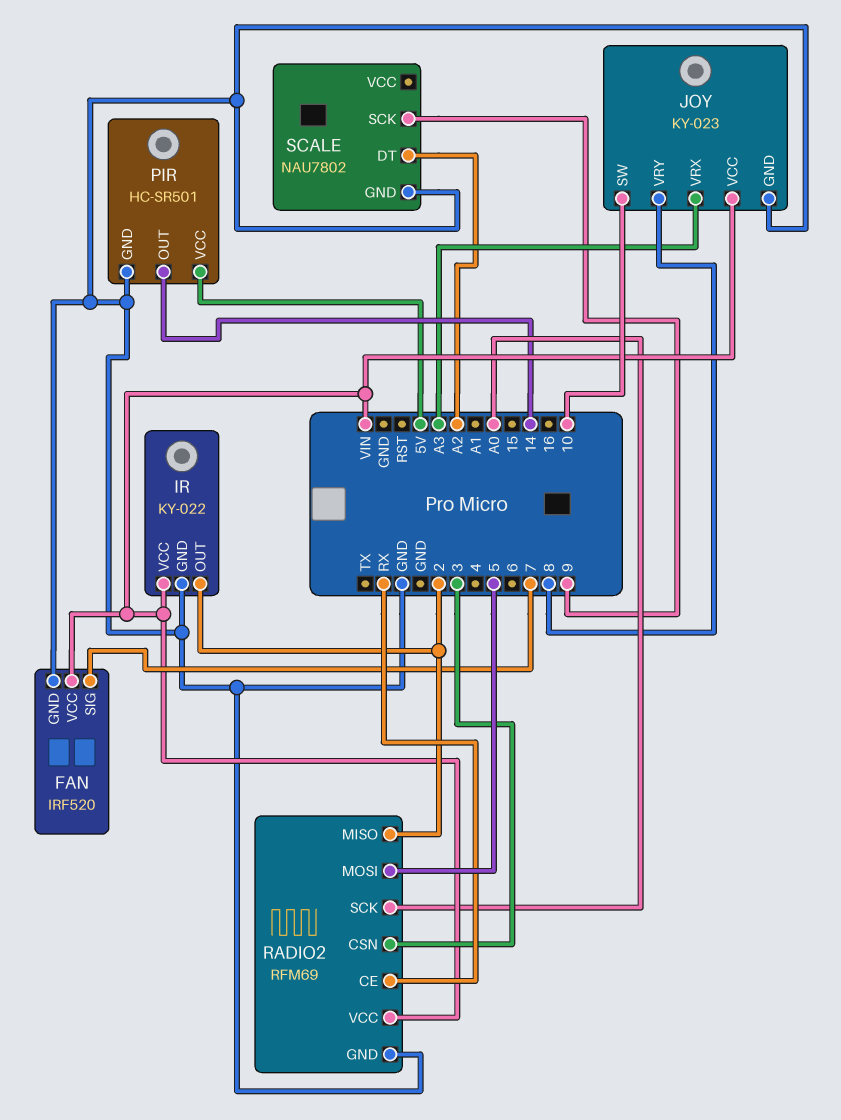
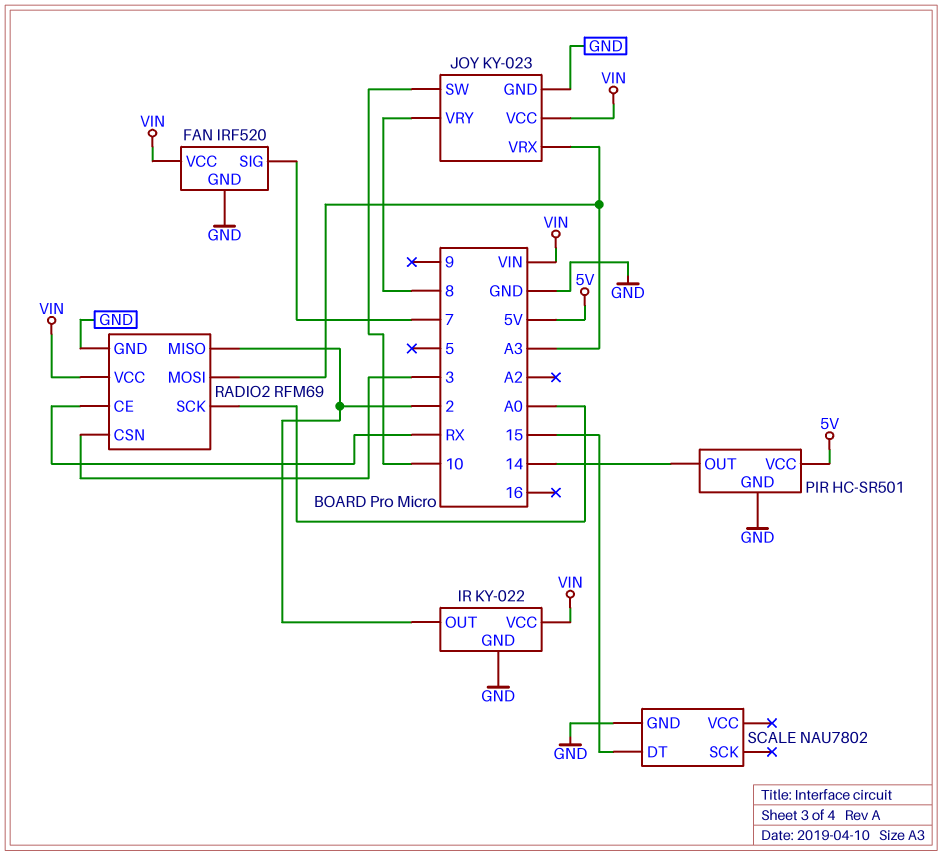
RADIO2 pin MOSI: 5 -> A3
SCALE pin DT: A2 -> 15
SCALE pin SCK: 9 -> none

